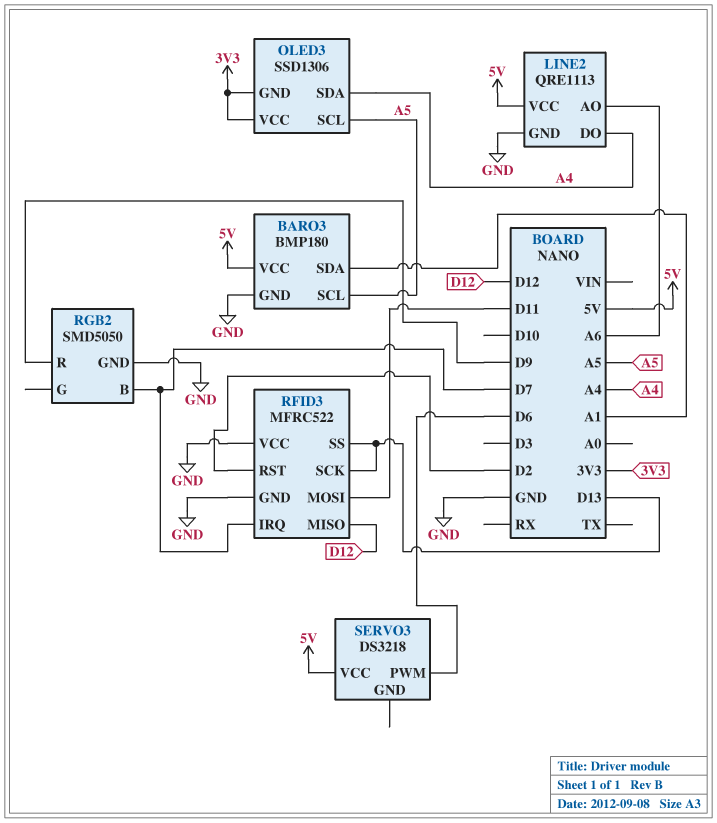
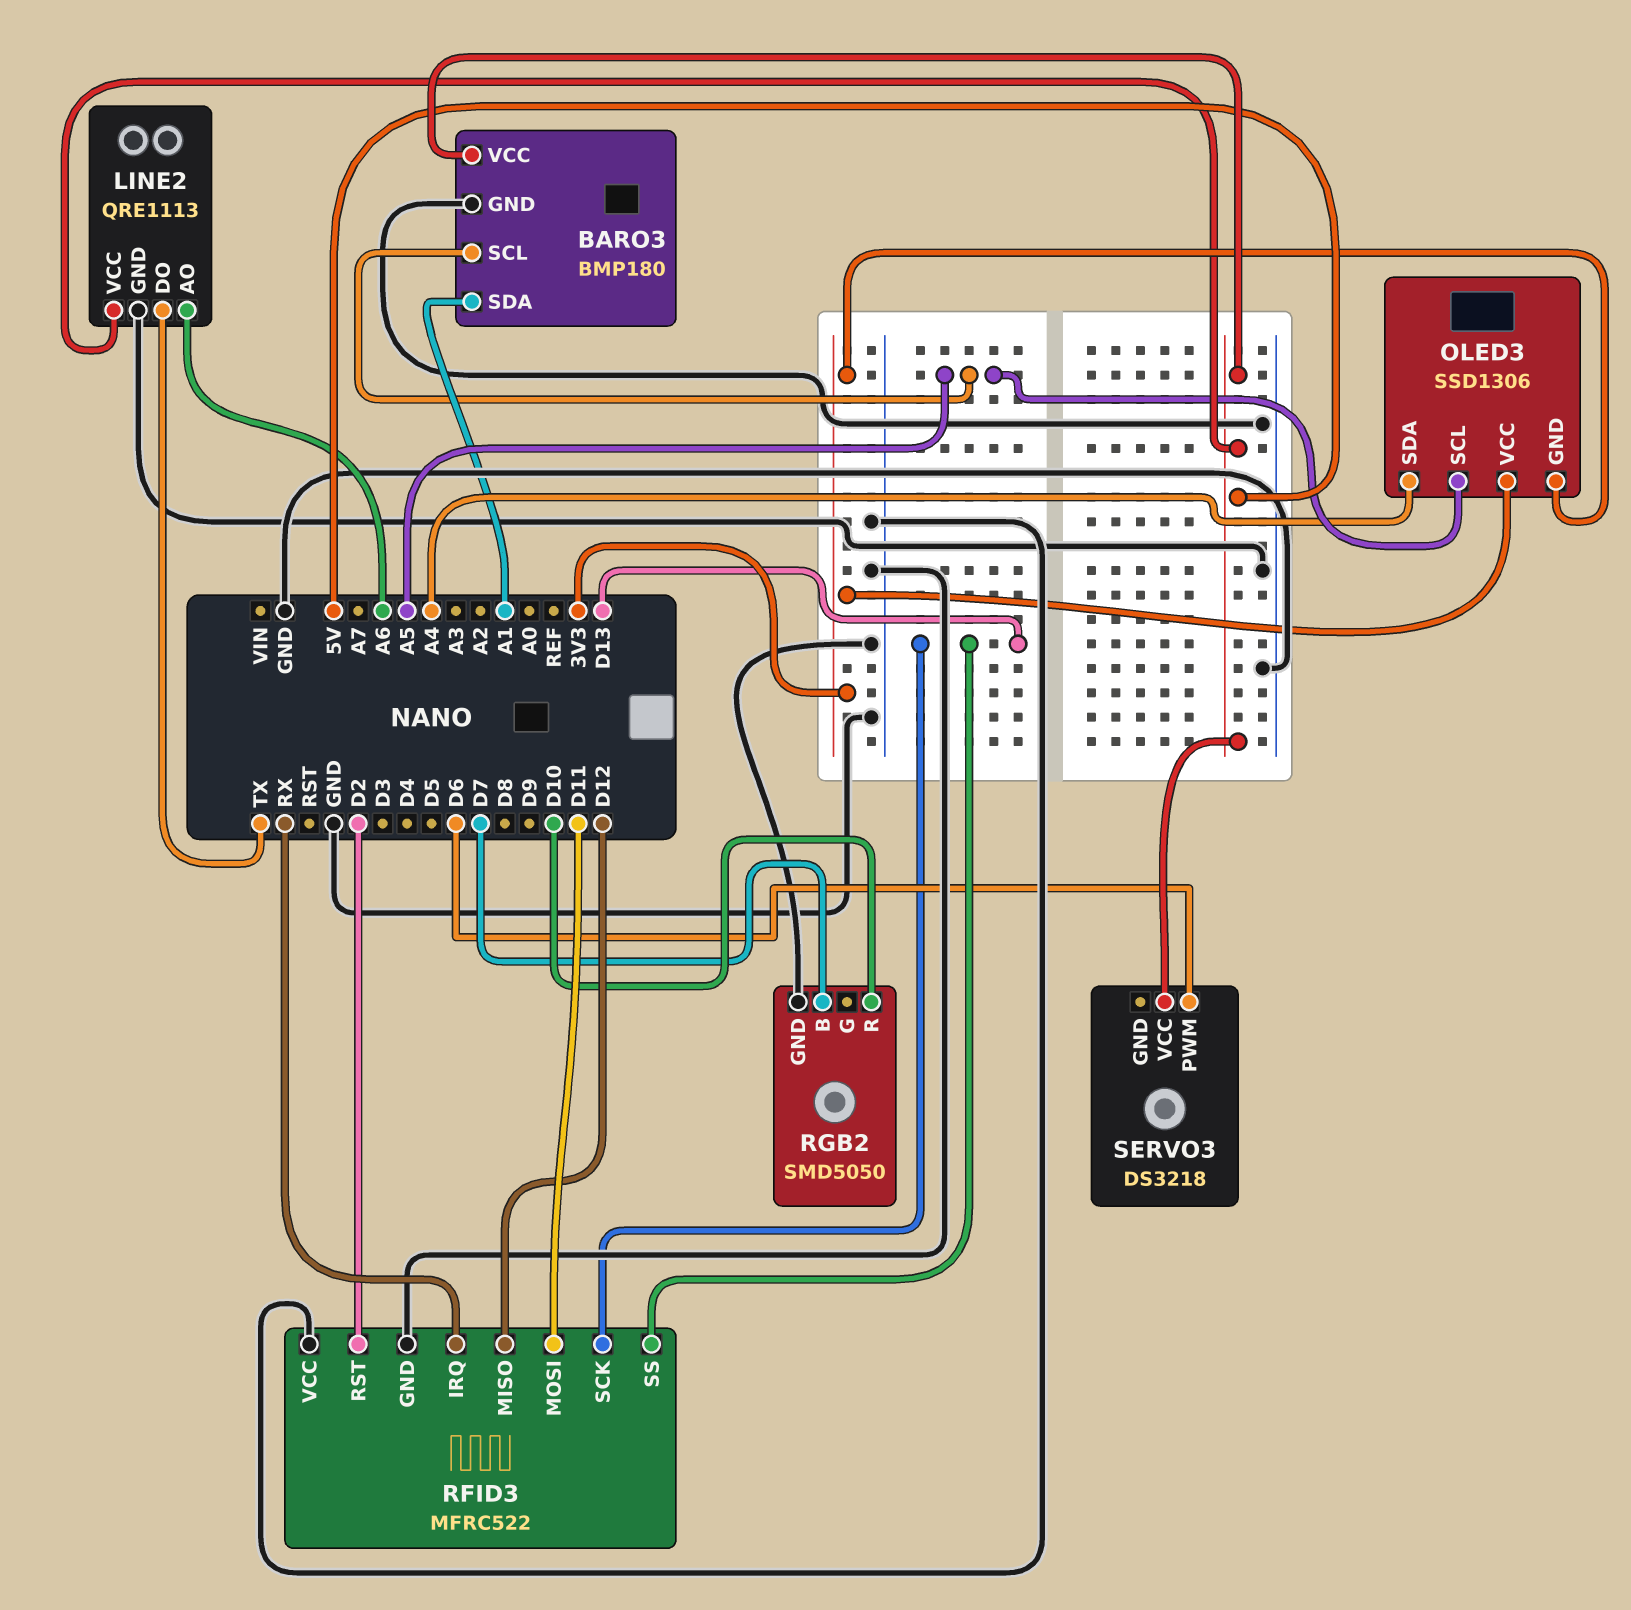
LINE2 pin DO: A4 -> TX
RFID3 pin IRQ: D7 -> RX
RGB2 pin R: D9 -> D10

